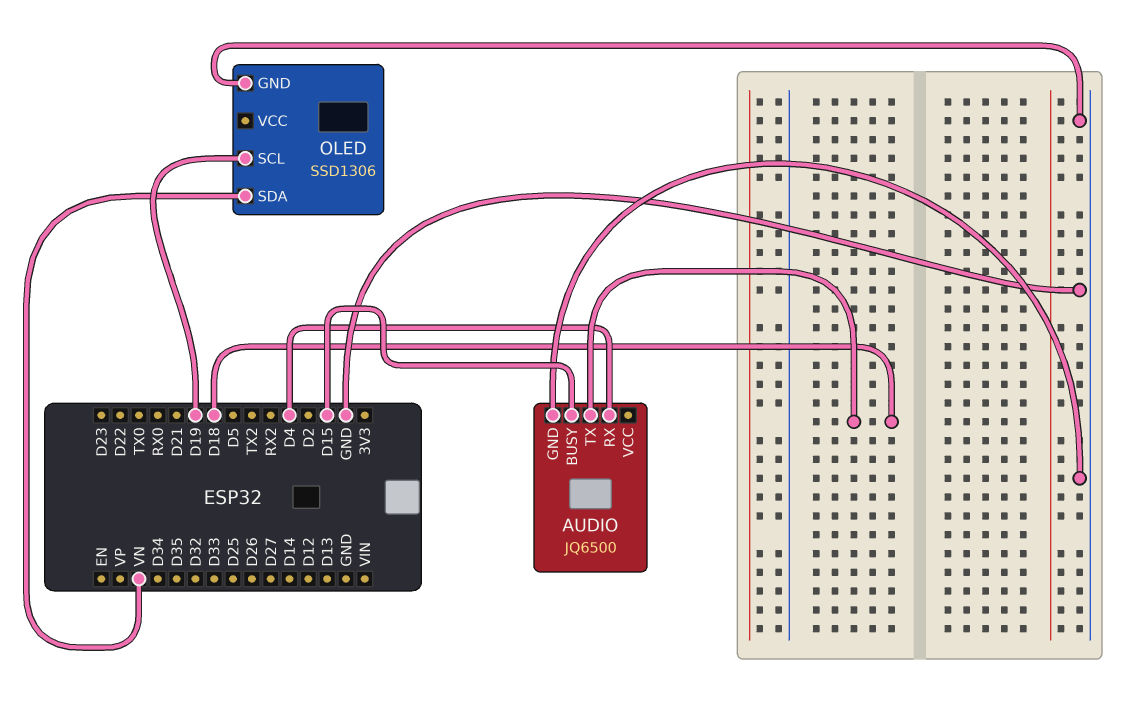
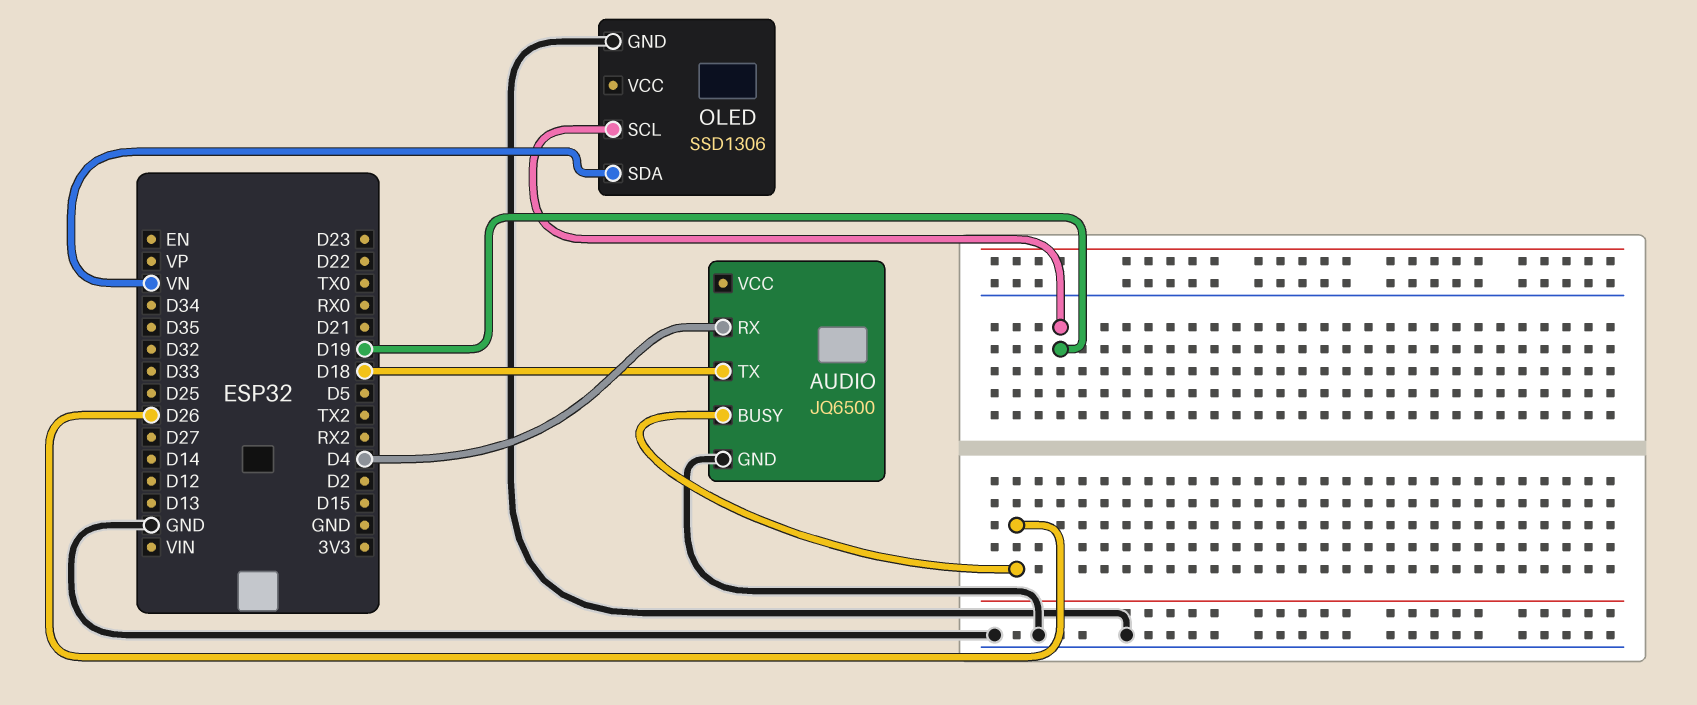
AUDIO pin BUSY: D15 -> D26

